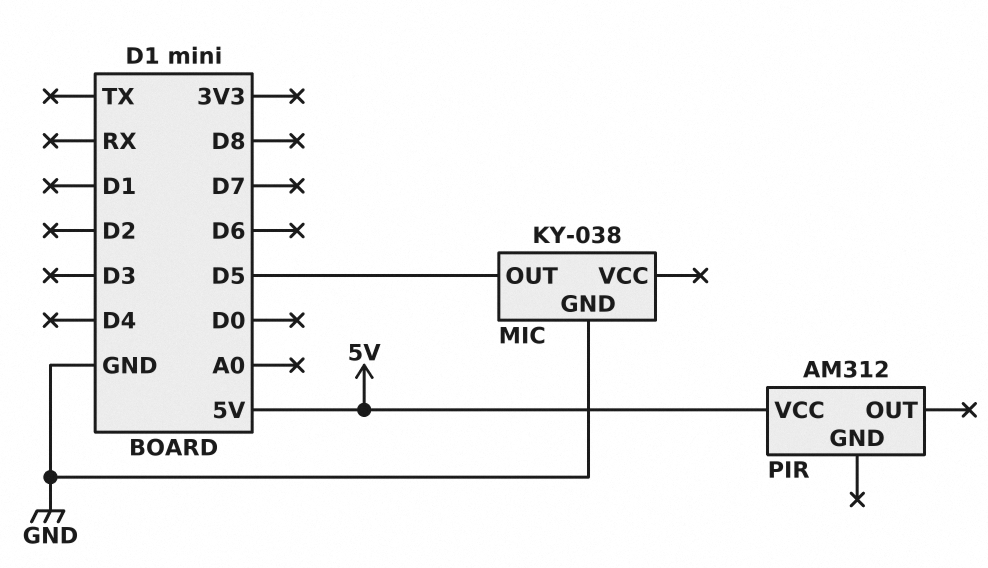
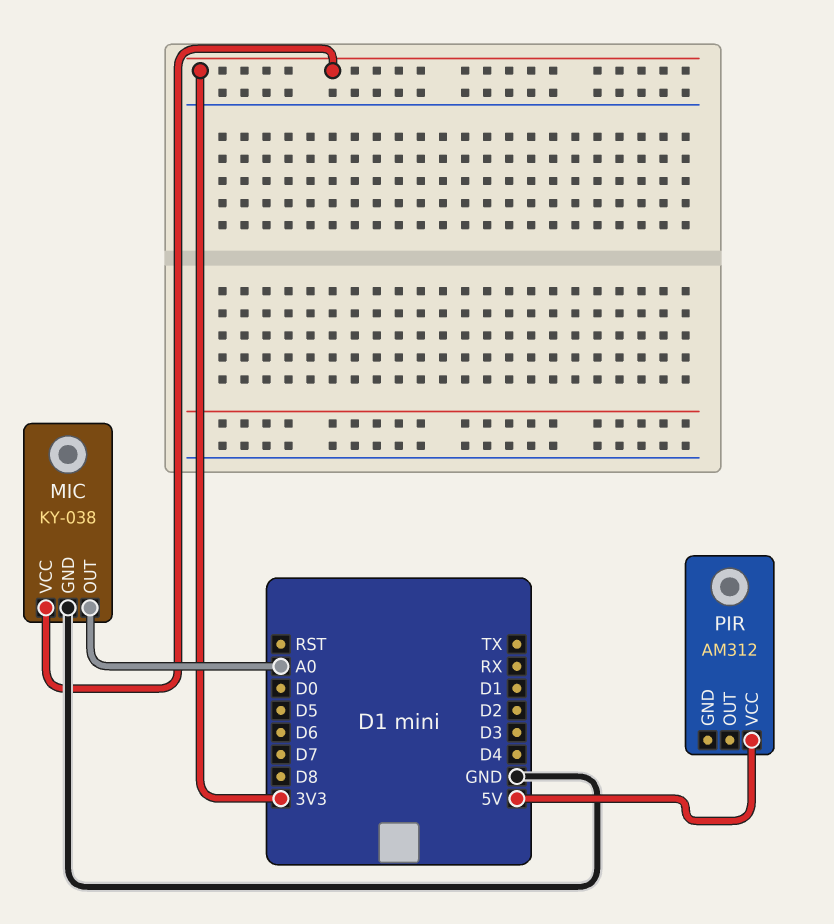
MIC pin OUT: D5 -> A0
MIC pin VCC: none -> 3V3

